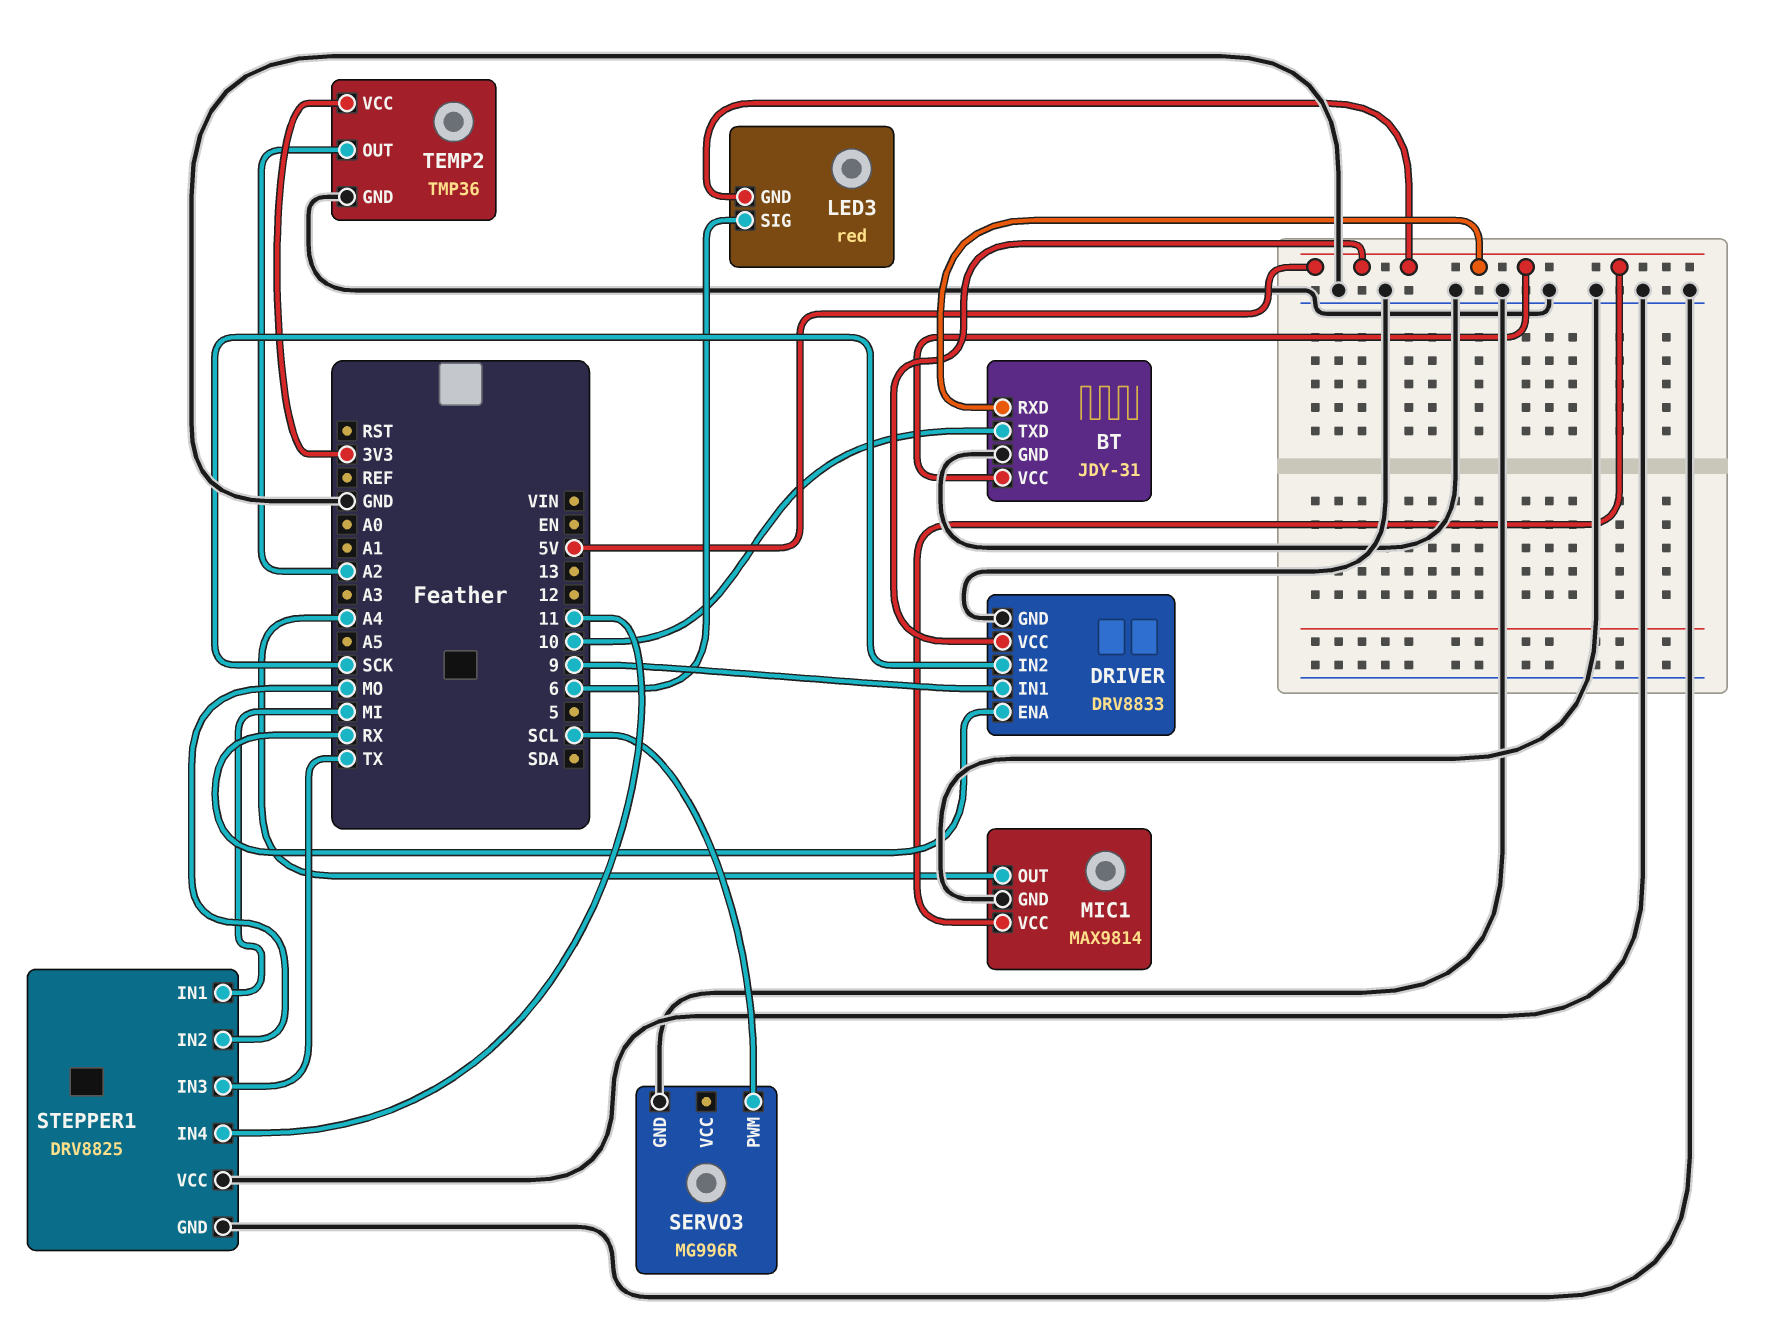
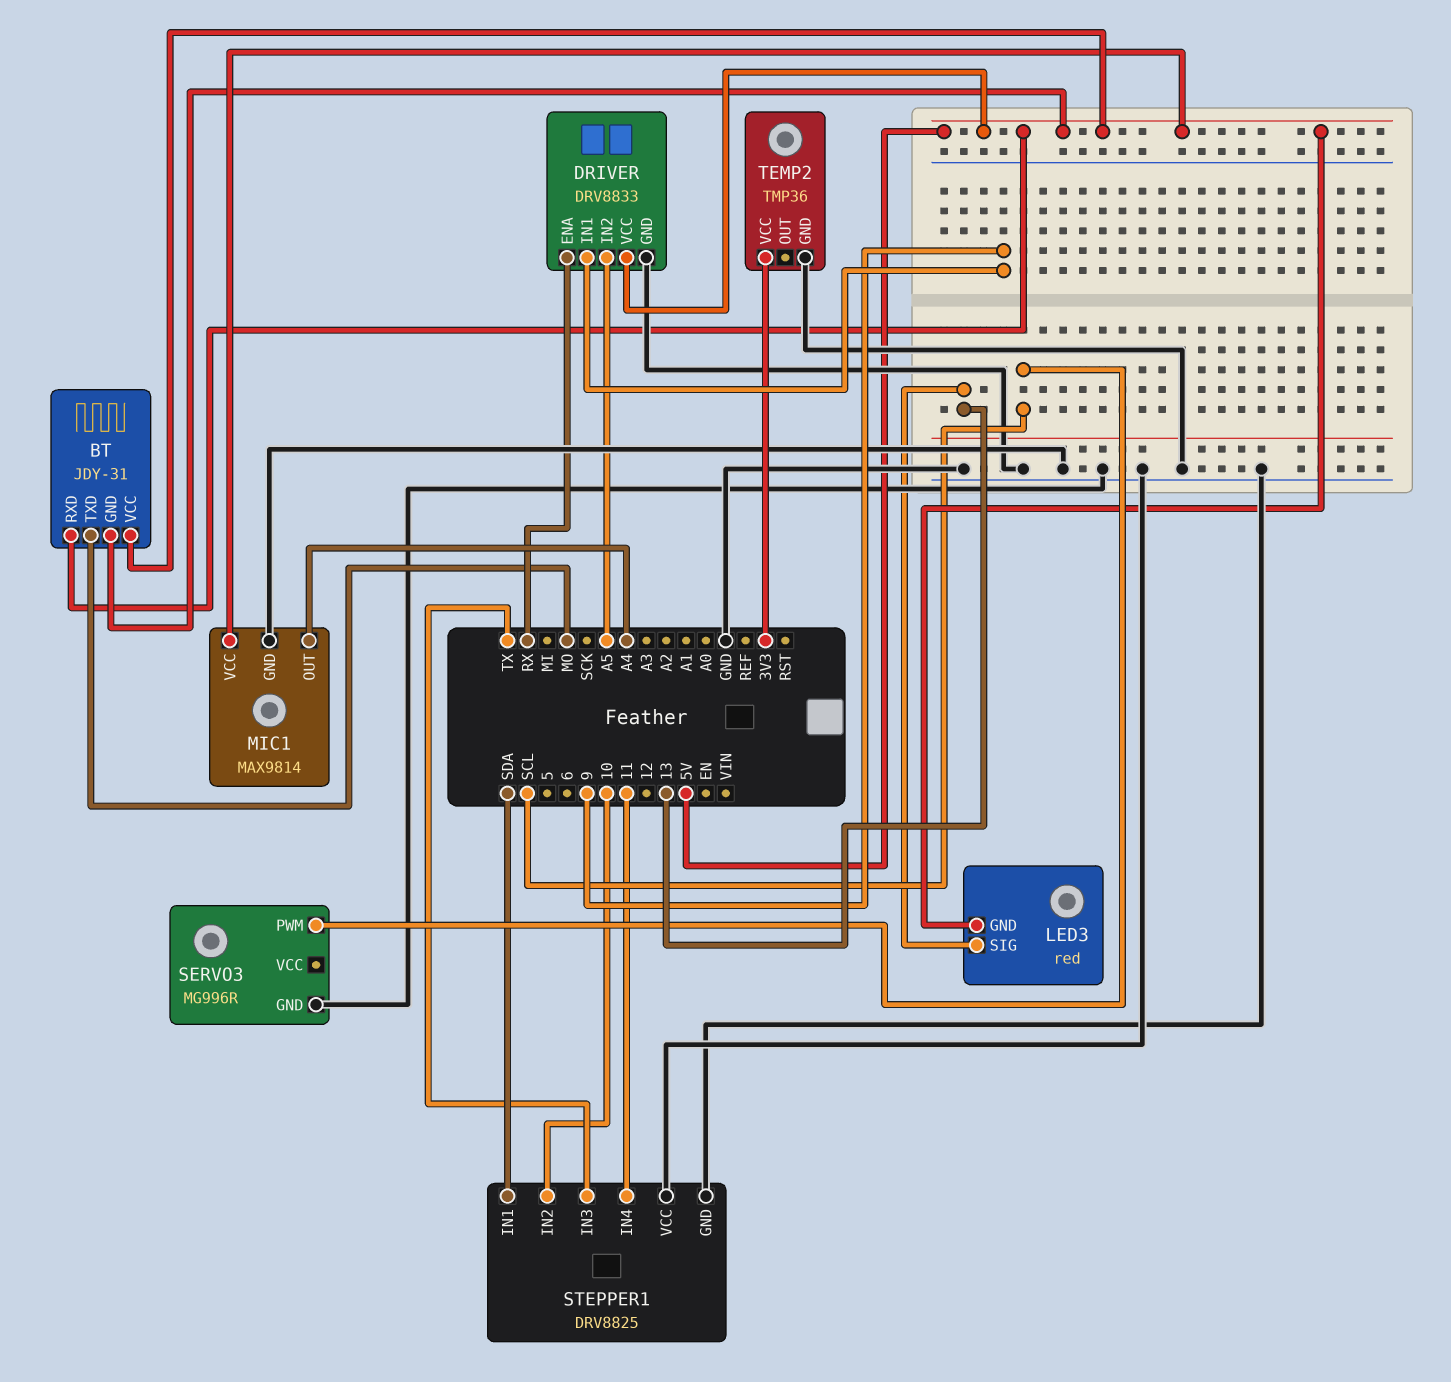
BT pin GND: GND -> 5V
BT pin TXD: 10 -> MO
DRIVER pin IN2: SCK -> A5
LED3 pin SIG: 6 -> 13
STEPPER1 pin IN1: MI -> SDA
STEPPER1 pin IN2: MO -> 10
TEMP2 pin OUT: A2 -> none

